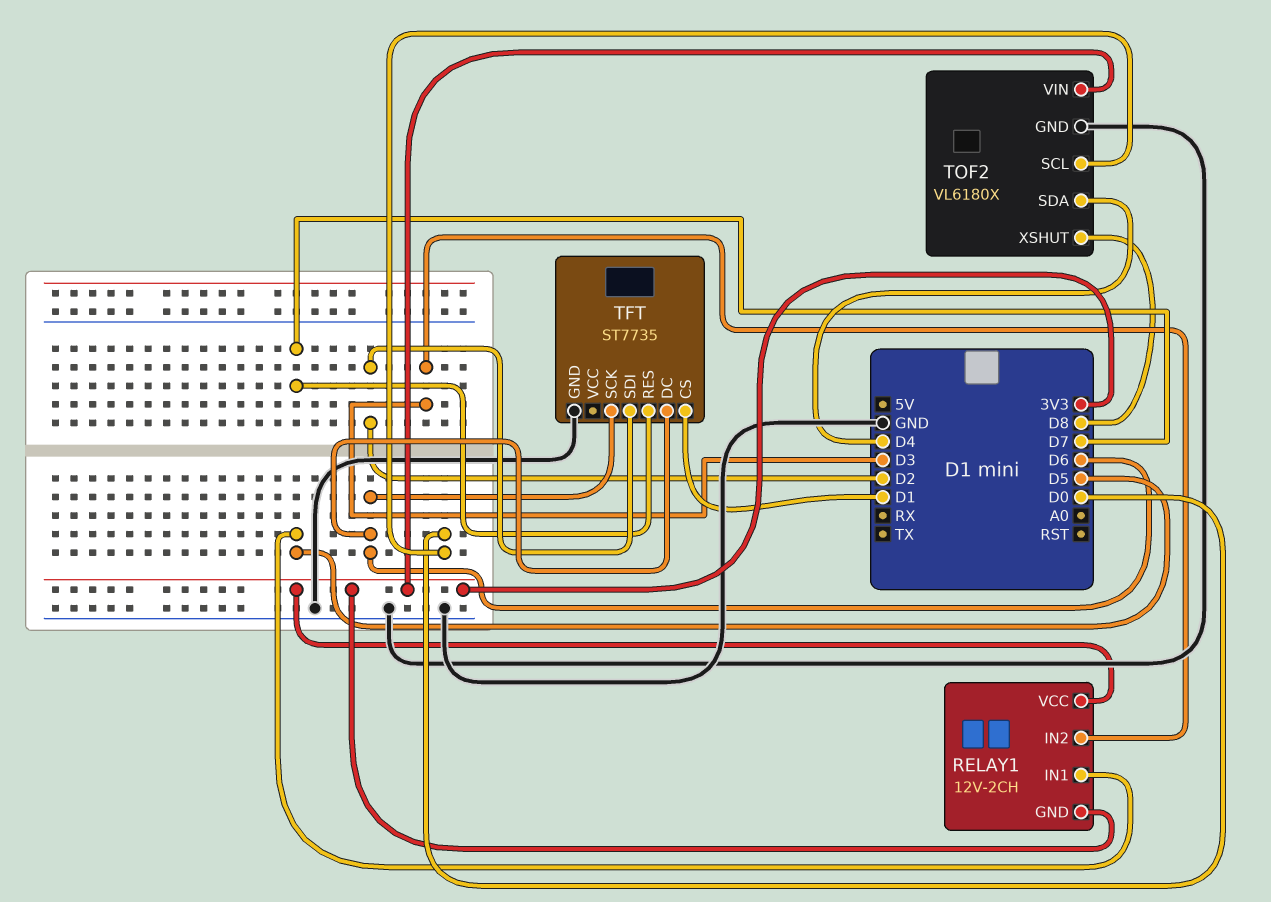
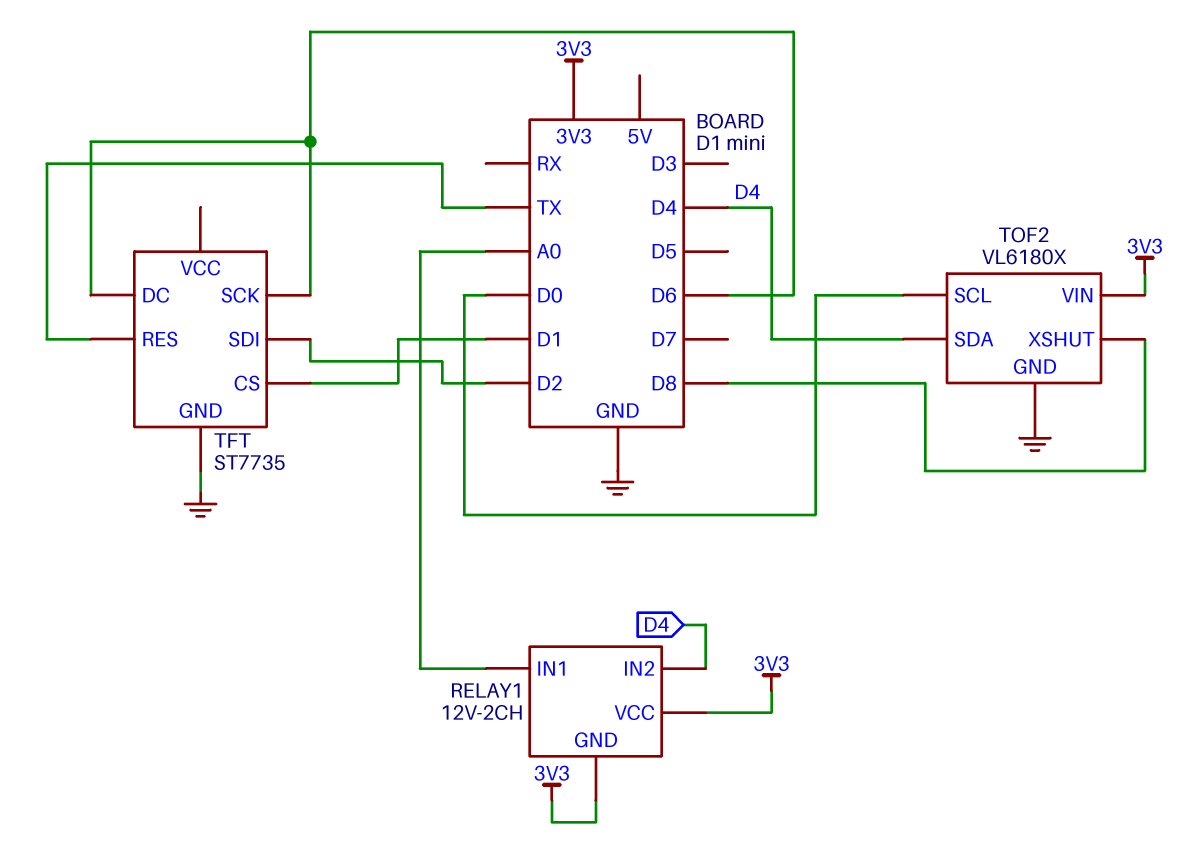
RELAY1 pin IN1: D5 -> A0
RELAY1 pin IN2: D3 -> D4
TFT pin RES: D7 -> TX

